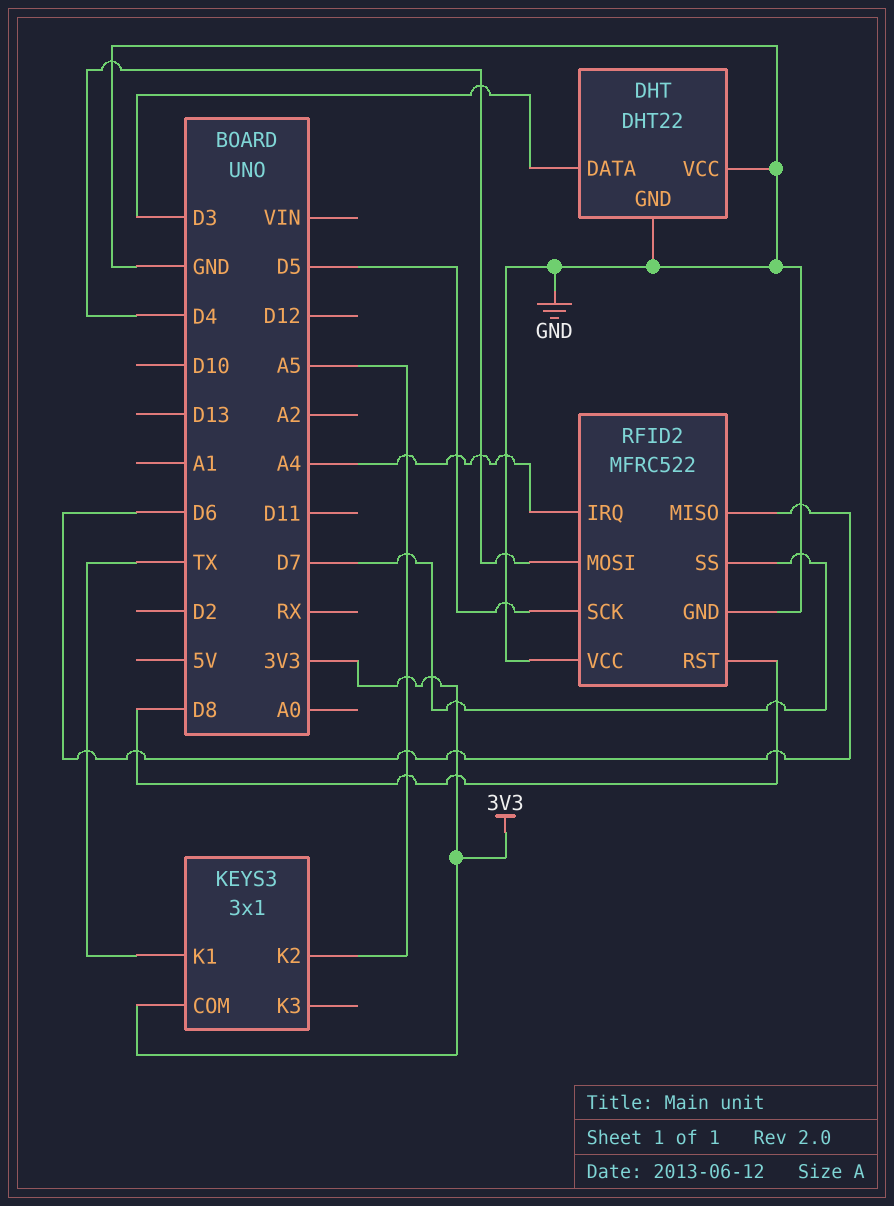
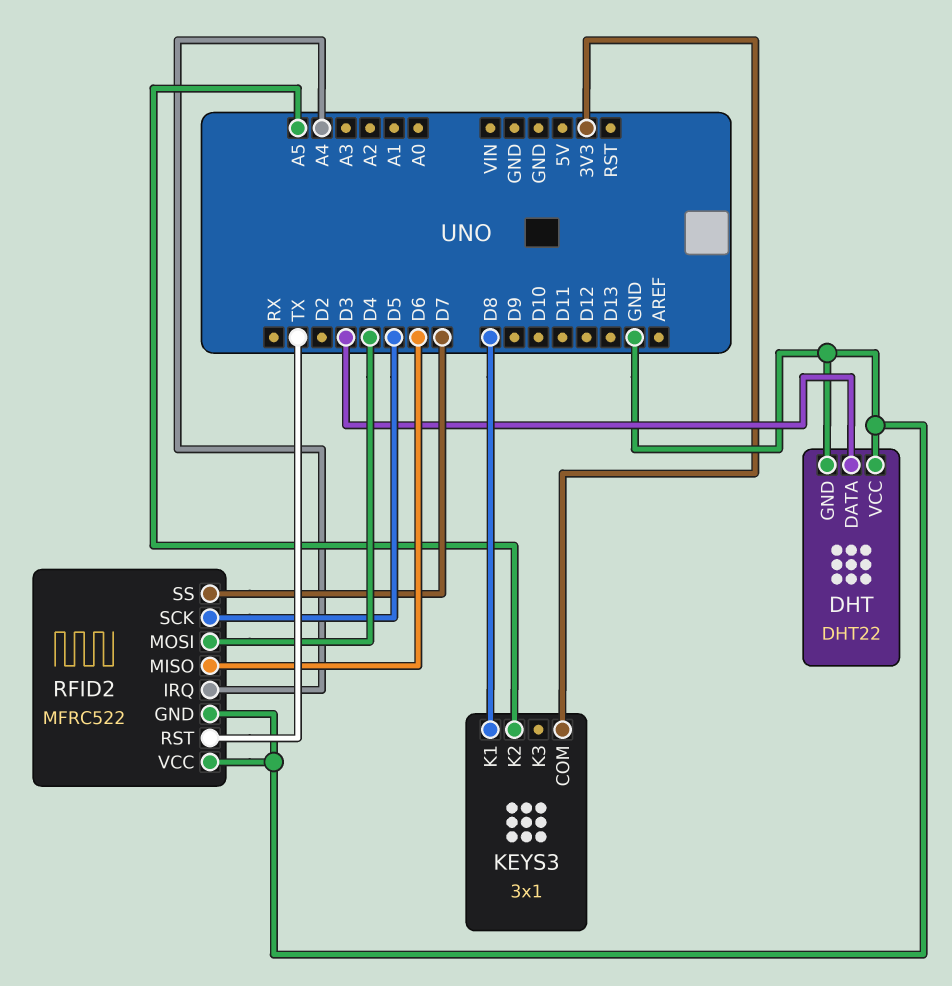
KEYS3 pin K1: TX -> D8
RFID2 pin RST: D8 -> TX

